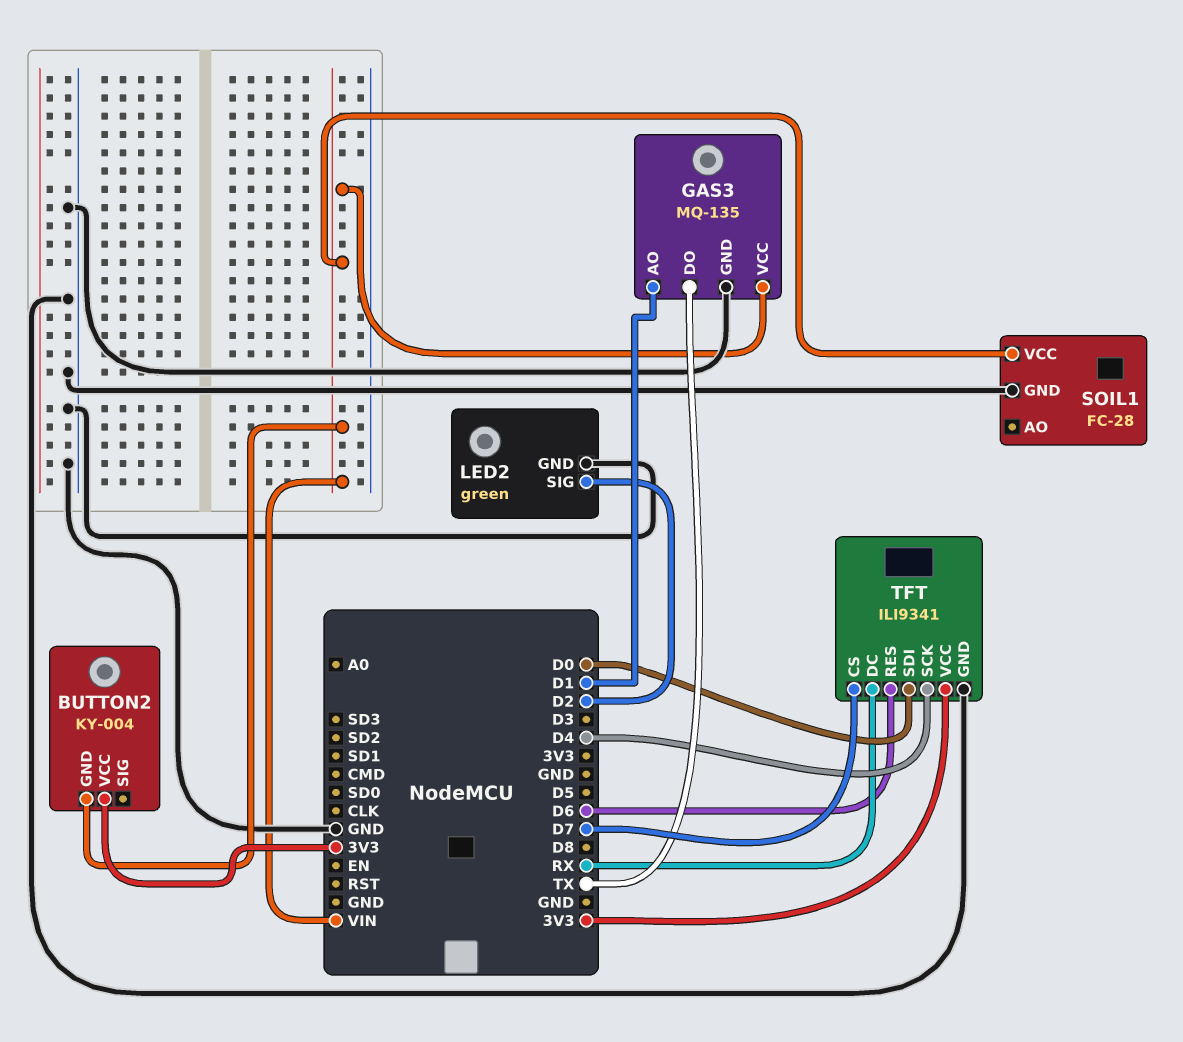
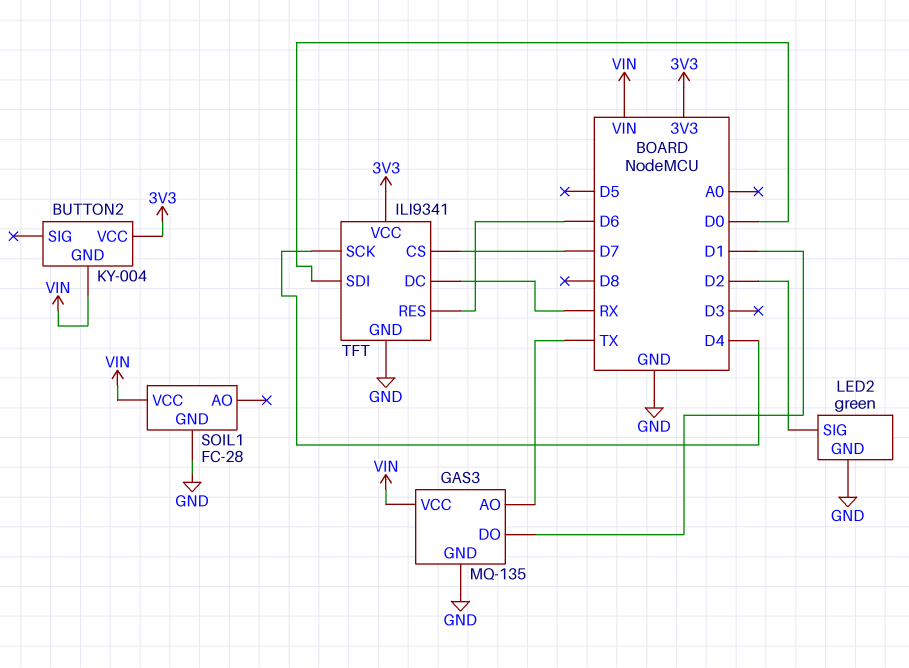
GAS3 pin AO: D1 -> TX
GAS3 pin DO: TX -> D1

